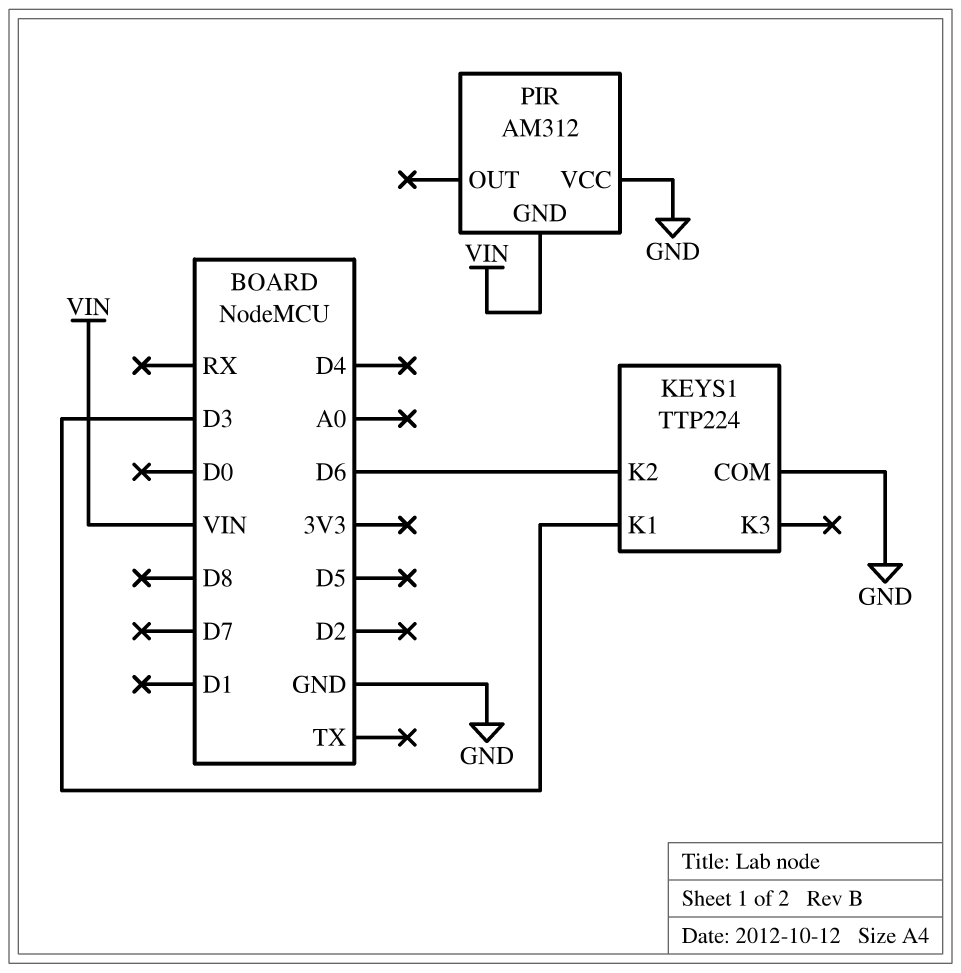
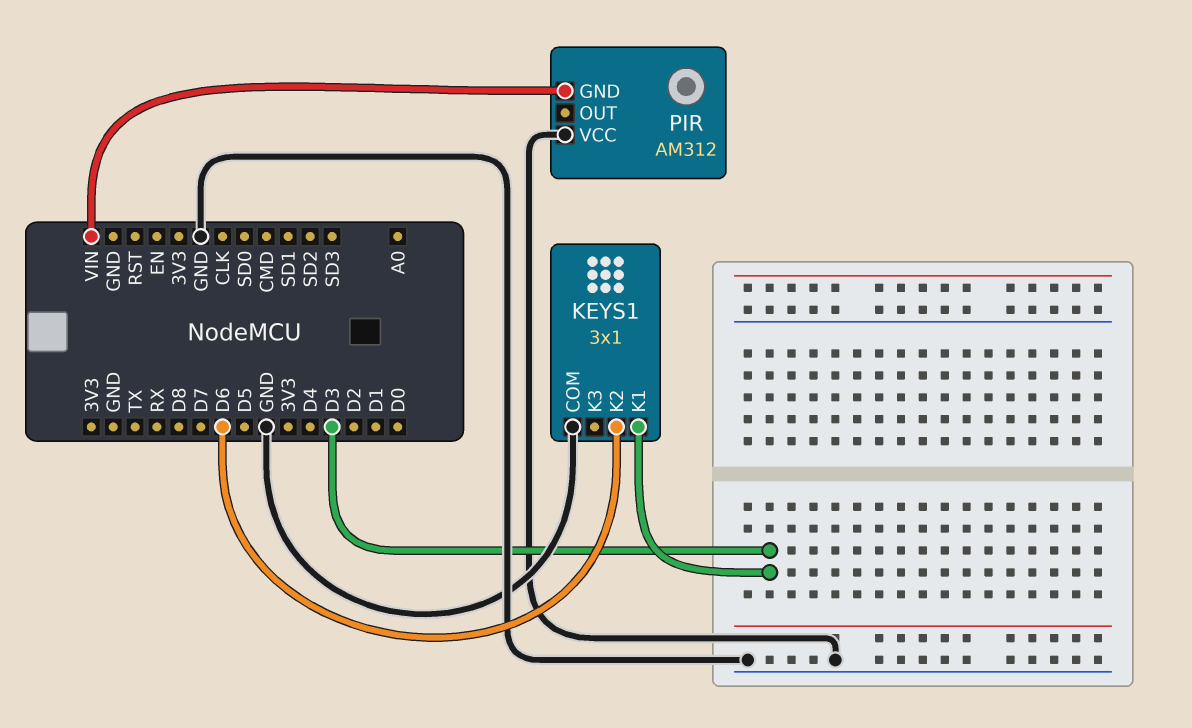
KEYS1: TTP224 -> 3x1

